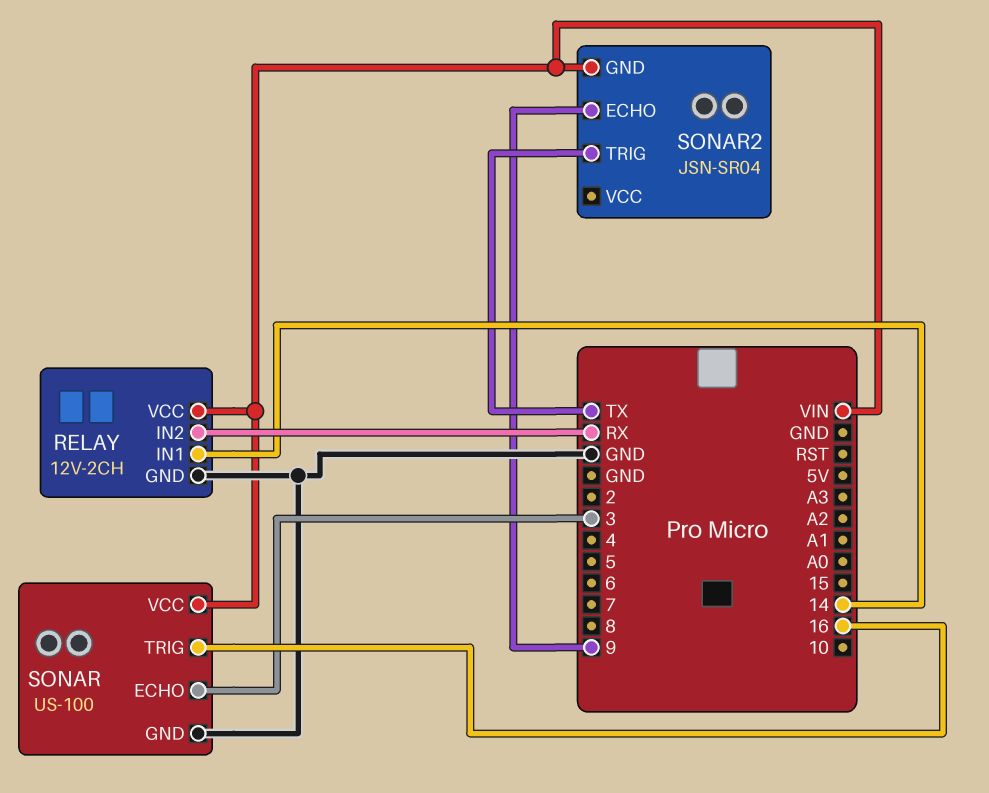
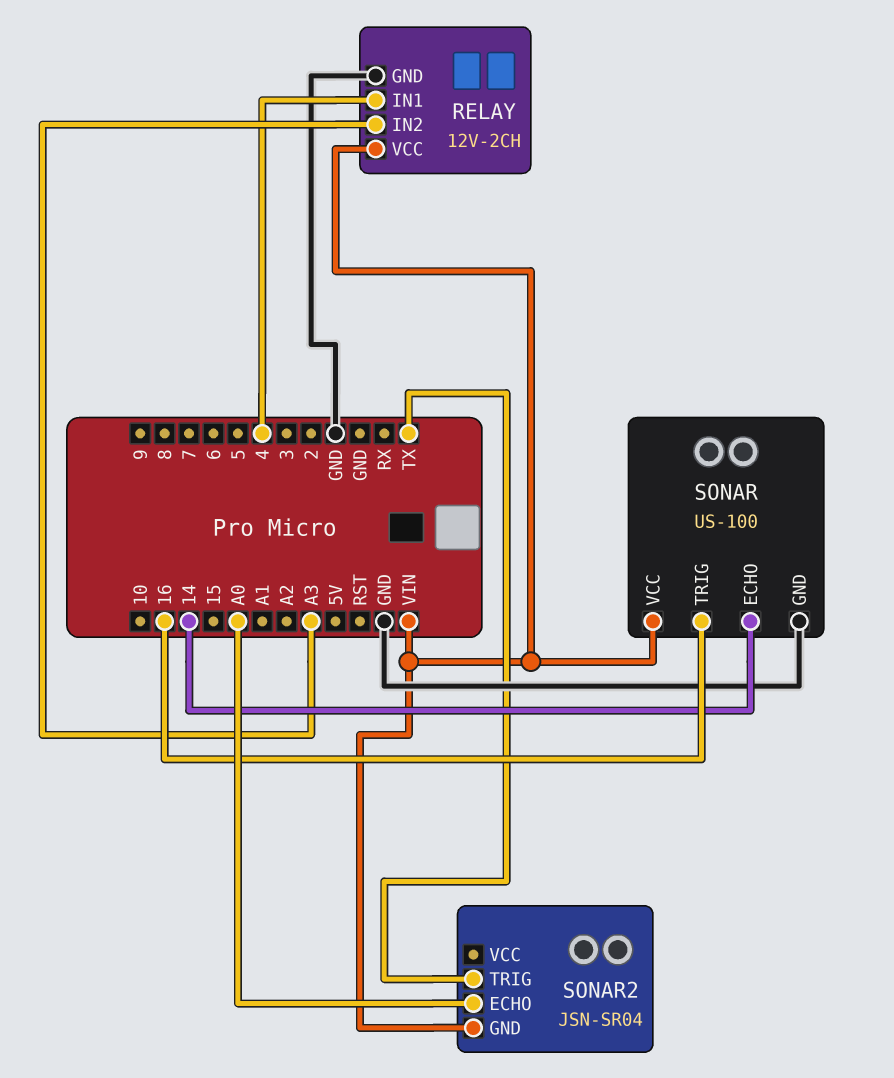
RELAY pin IN1: 14 -> 4
RELAY pin IN2: RX -> A3
SONAR pin ECHO: 3 -> 14
SONAR2 pin ECHO: 9 -> A0

